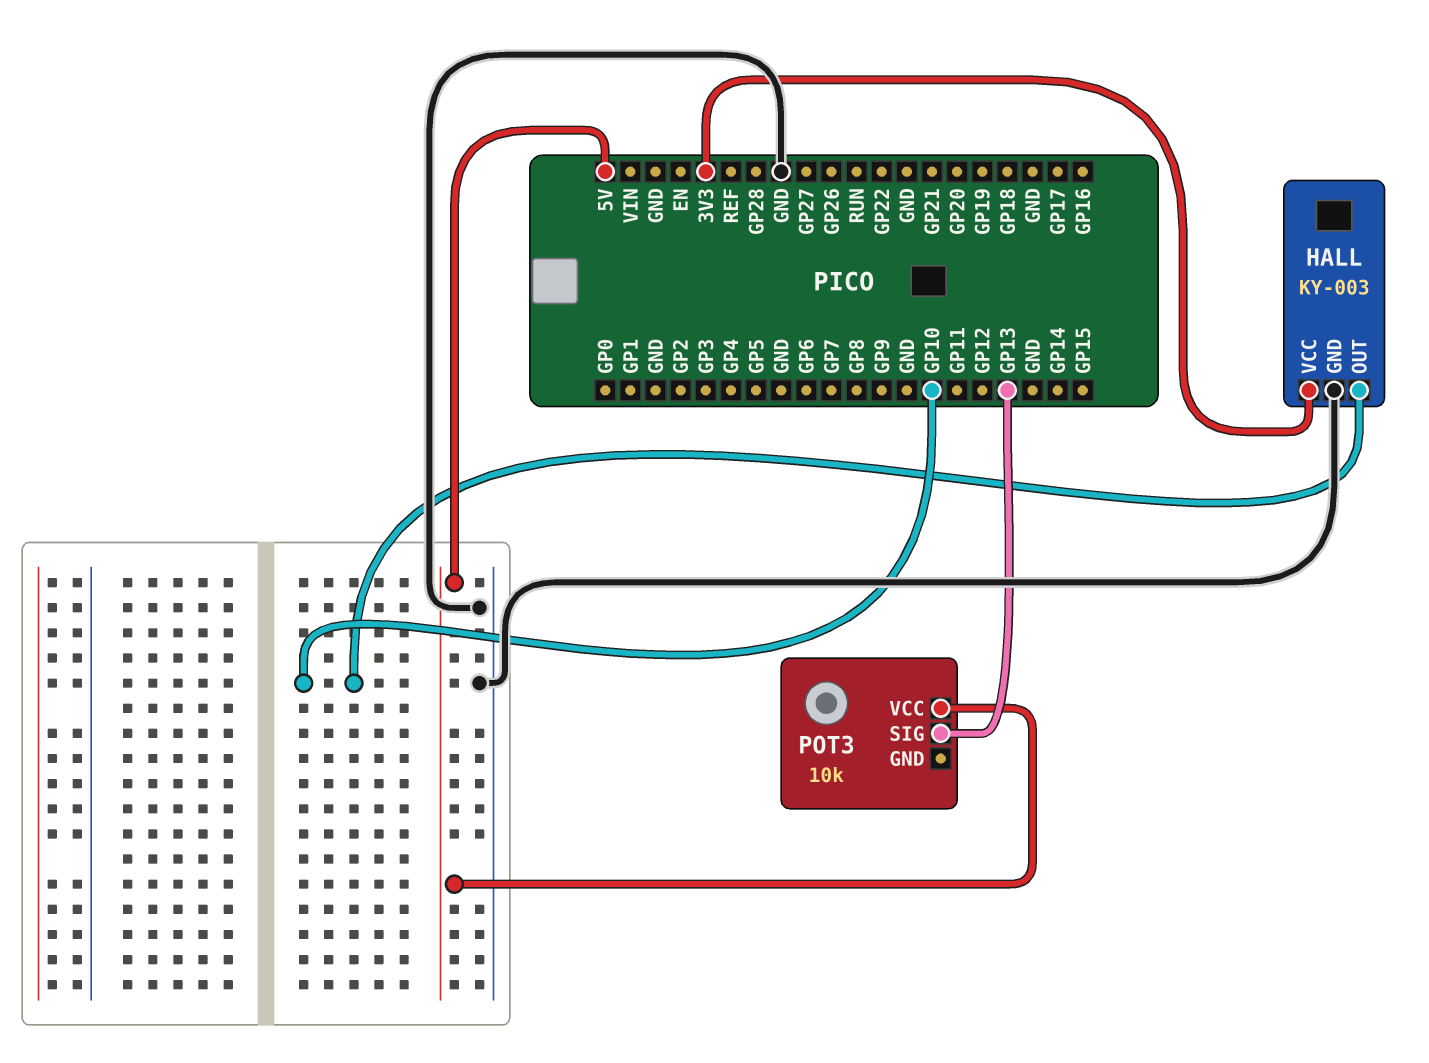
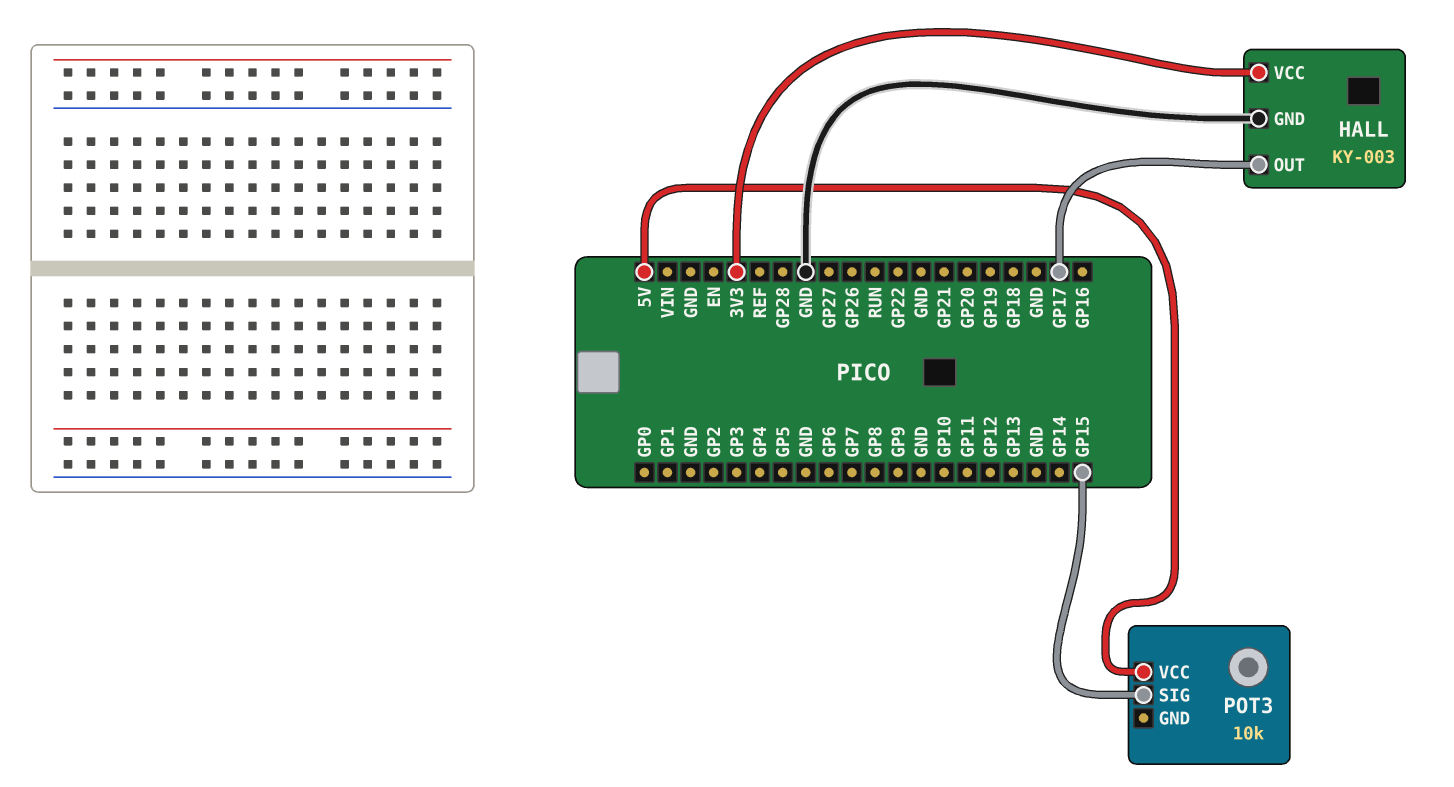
HALL pin OUT: GP10 -> GP17
POT3 pin SIG: GP13 -> GP15

